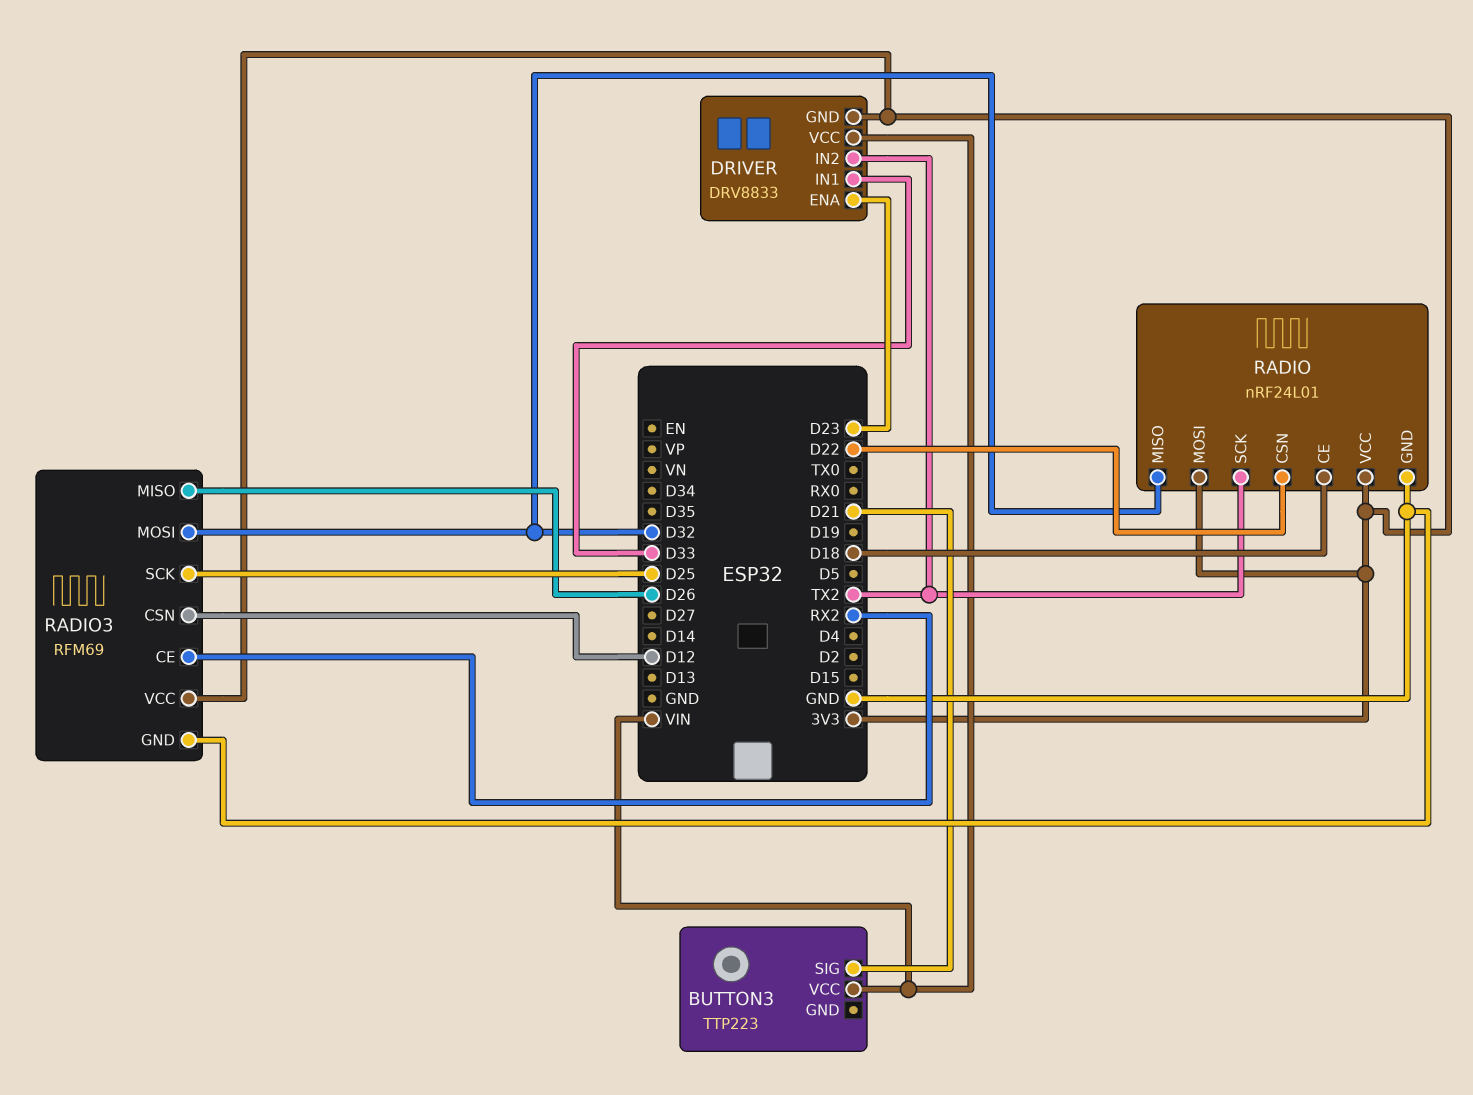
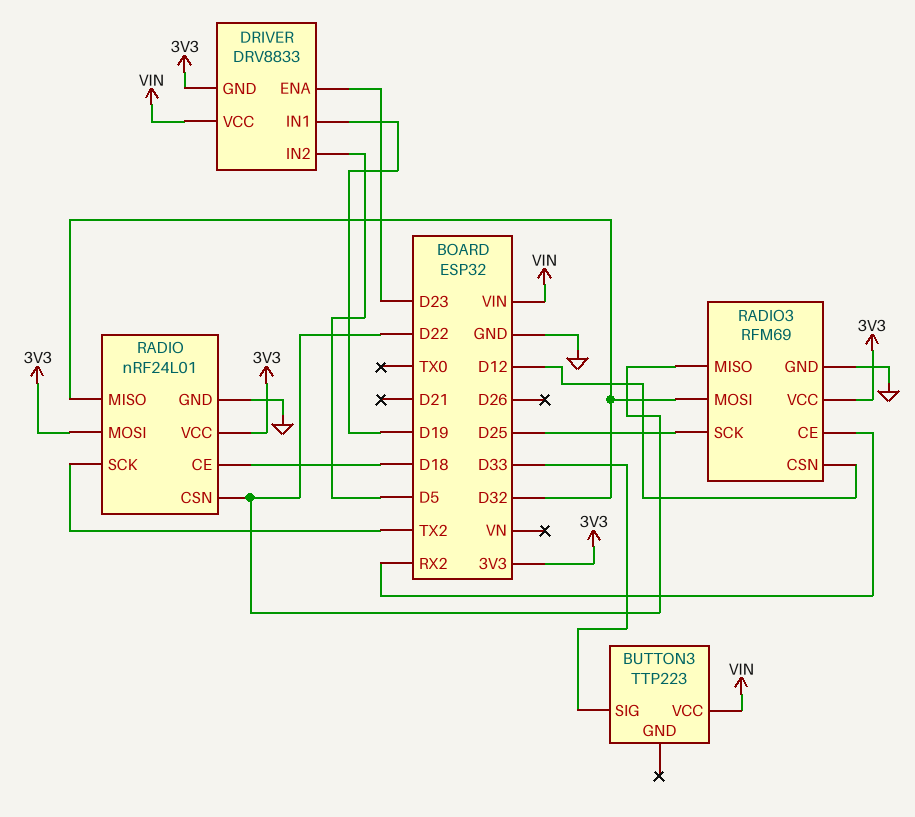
BUTTON3 pin SIG: D21 -> D33
DRIVER pin IN1: D33 -> D19
DRIVER pin IN2: TX2 -> D5
RADIO3 pin MISO: D26 -> D22

